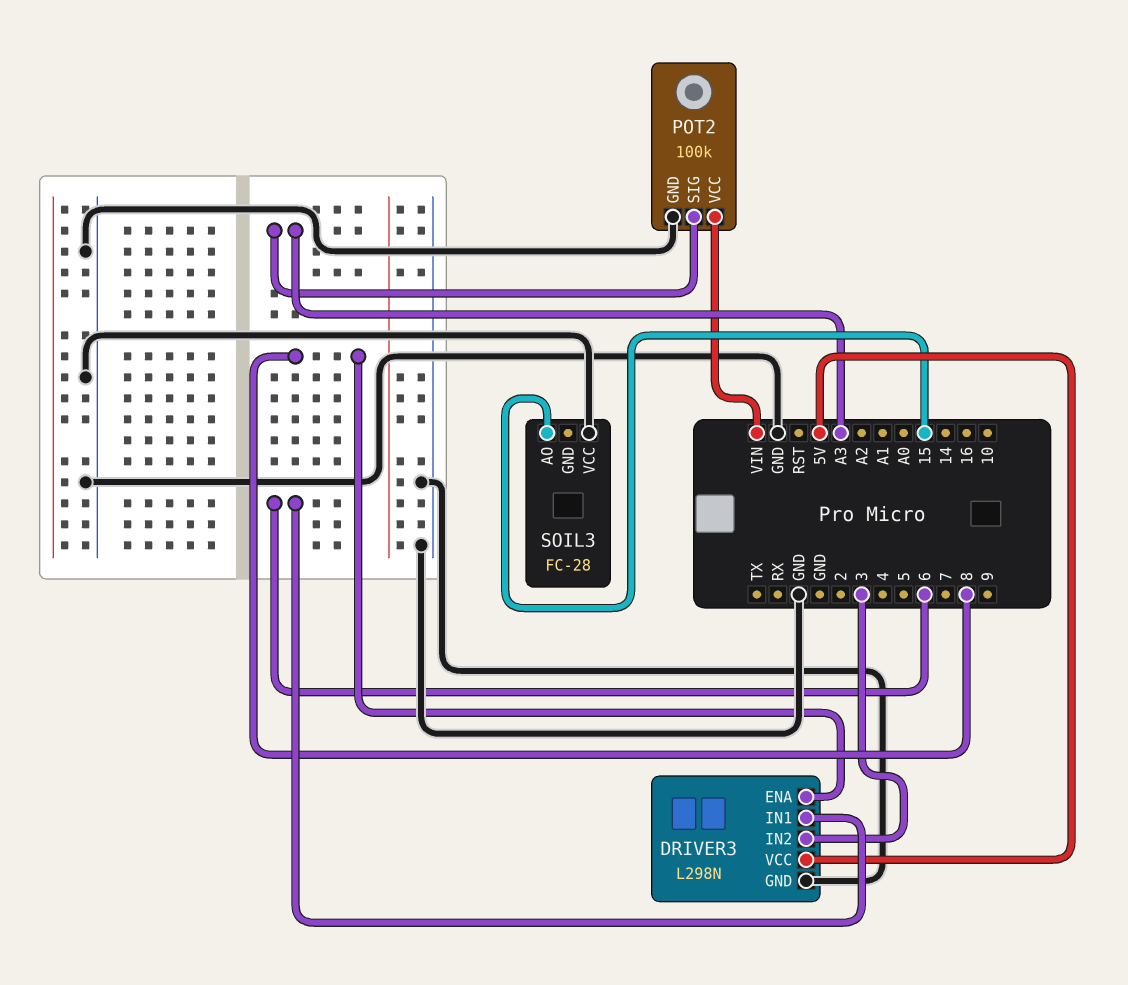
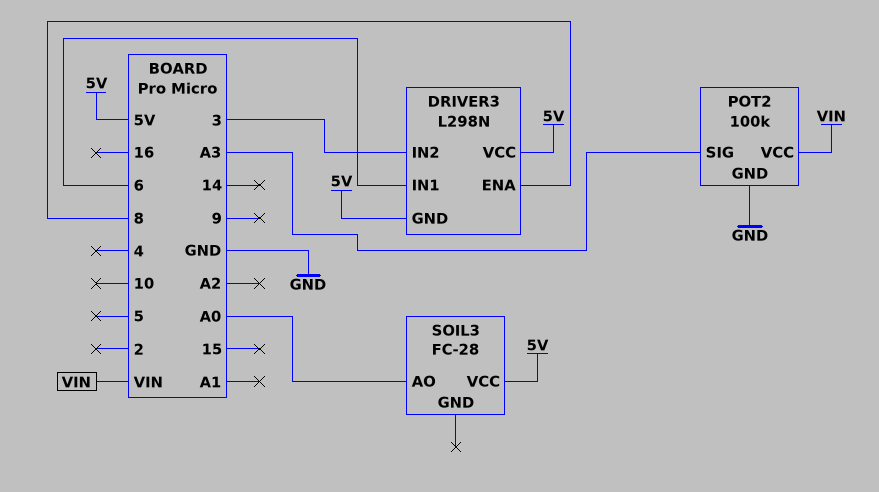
DRIVER3 pin GND: GND -> 5V
SOIL3 pin AO: 15 -> A0
SOIL3 pin VCC: GND -> 5V

